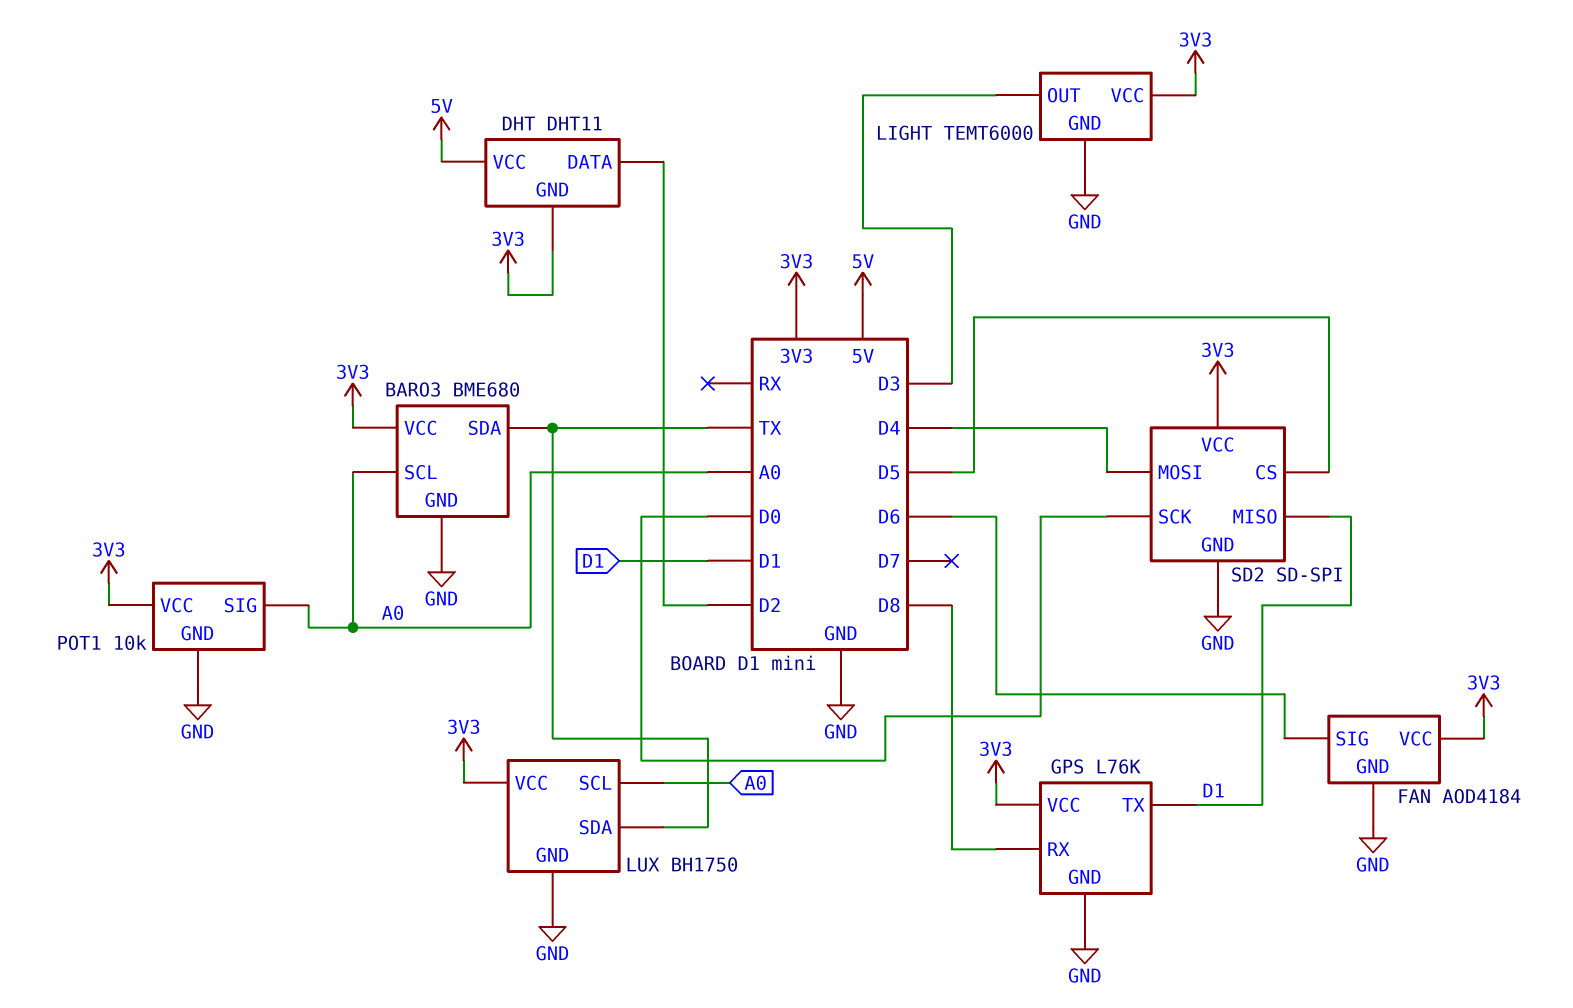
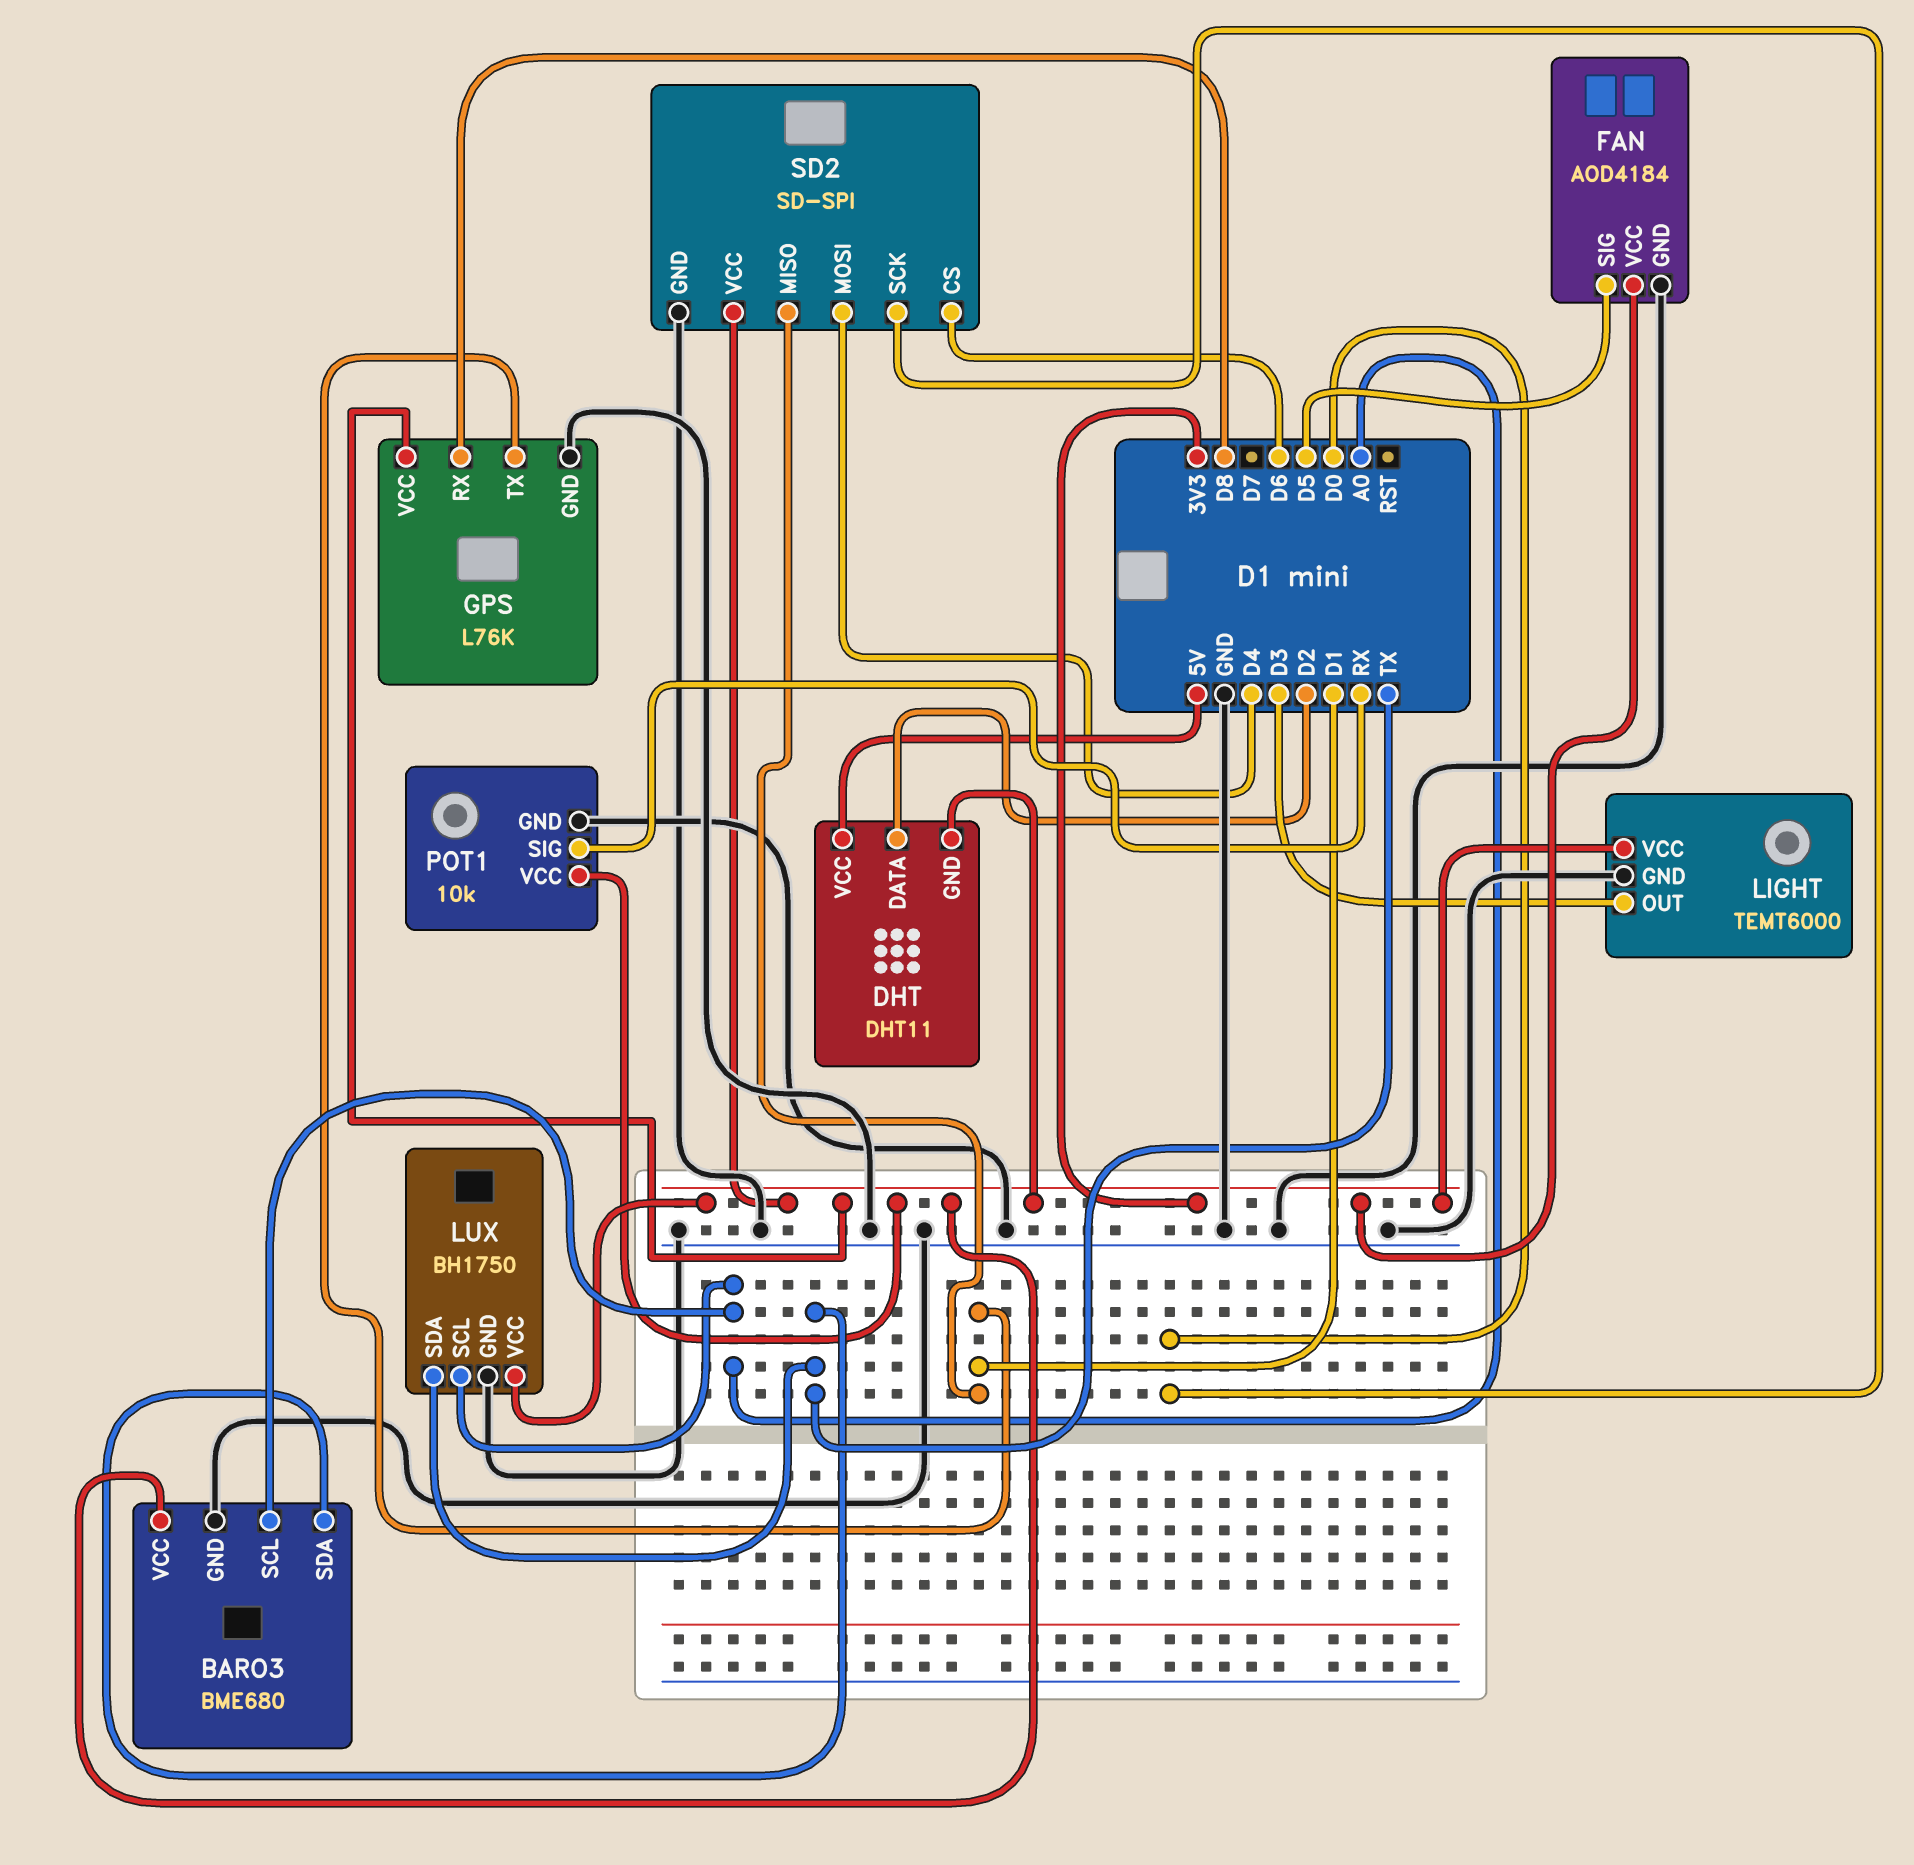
FAN pin SIG: D6 -> D5
POT1 pin SIG: A0 -> RX
SD2 pin CS: D5 -> D6

